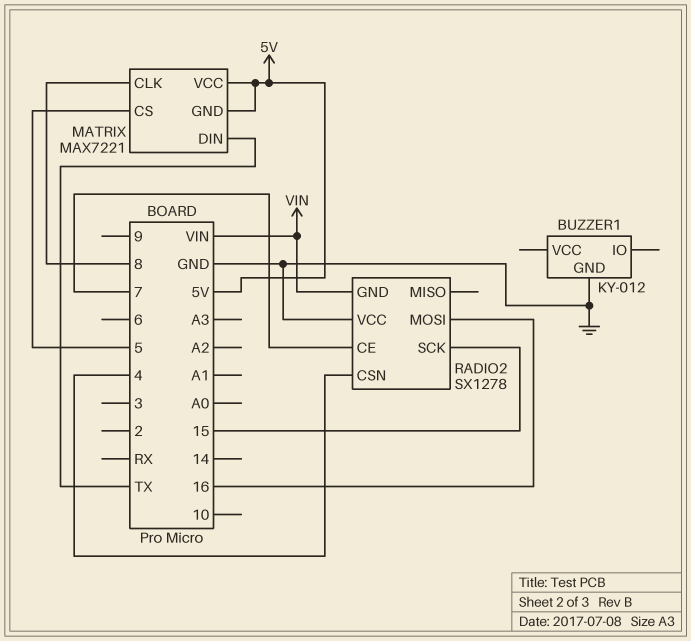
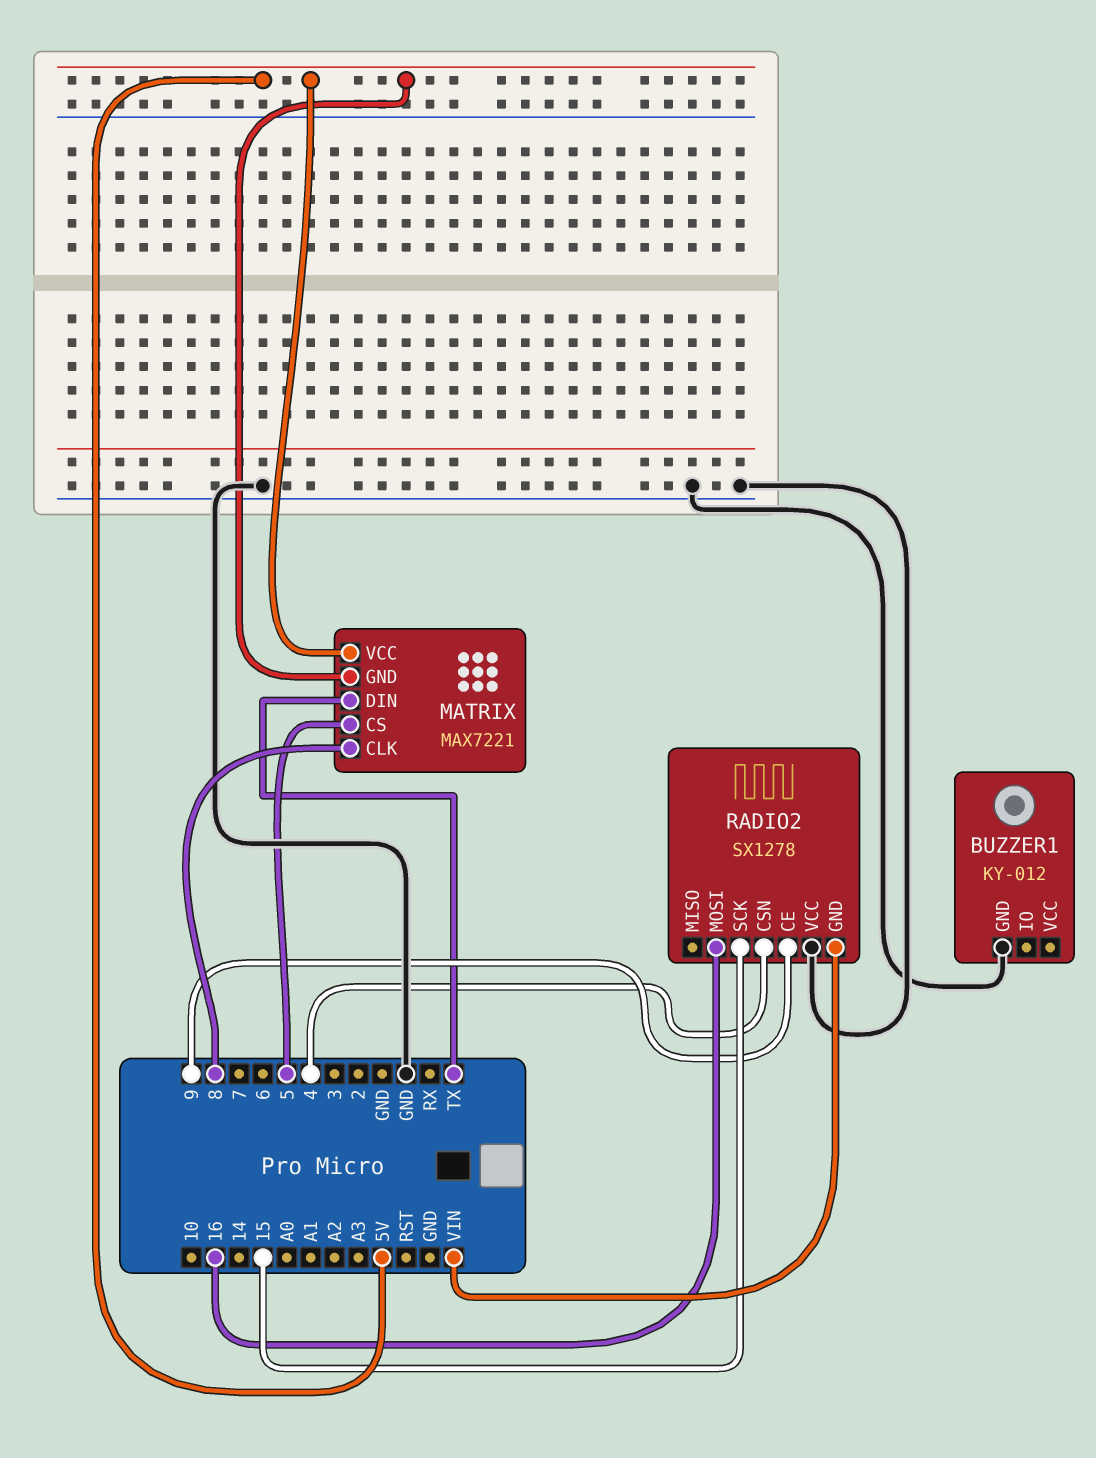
RADIO2 pin CE: 7 -> 9

